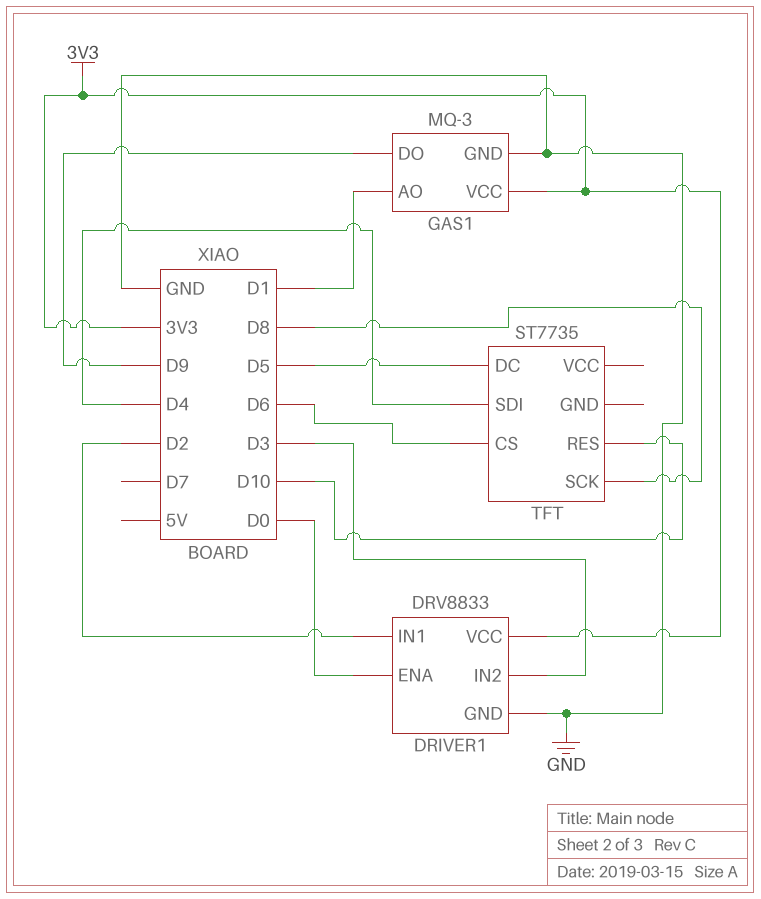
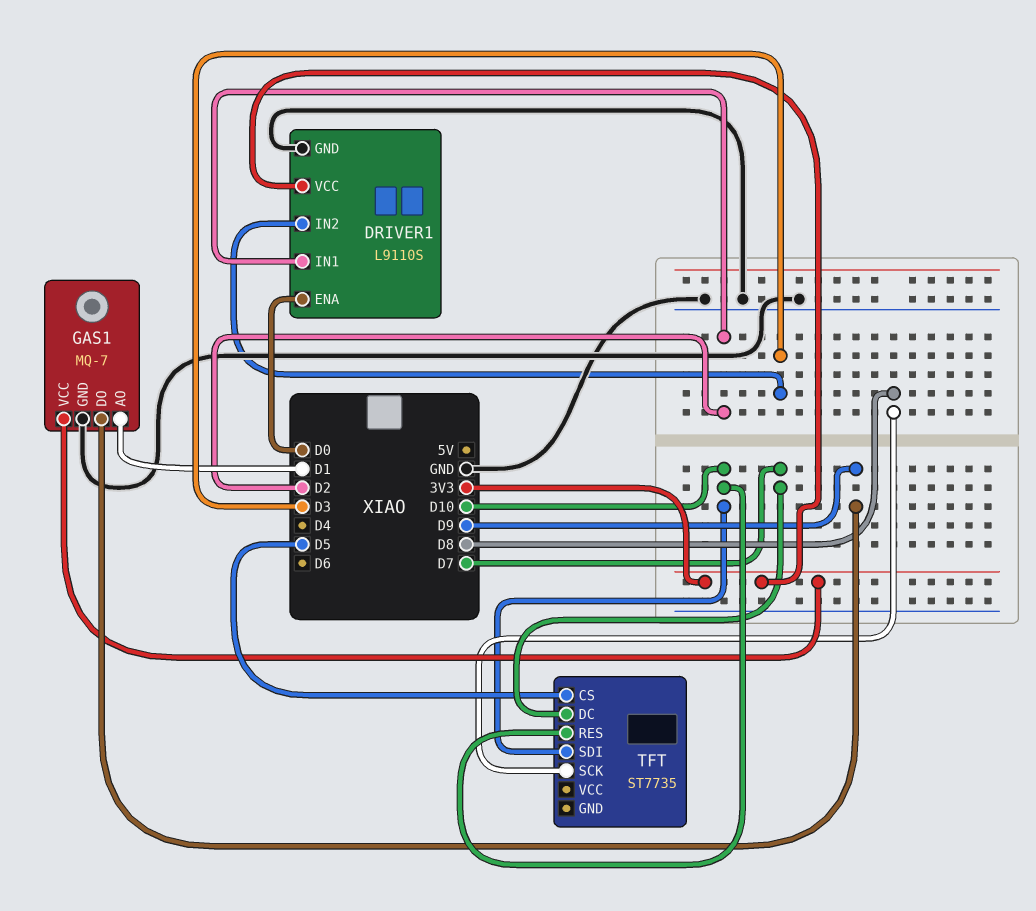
DRIVER1: DRV8833 -> L9110S
GAS1: MQ-3 -> MQ-7
TFT pin CS: D6 -> D5
TFT pin DC: D5 -> D7
TFT pin SDI: D4 -> D10

